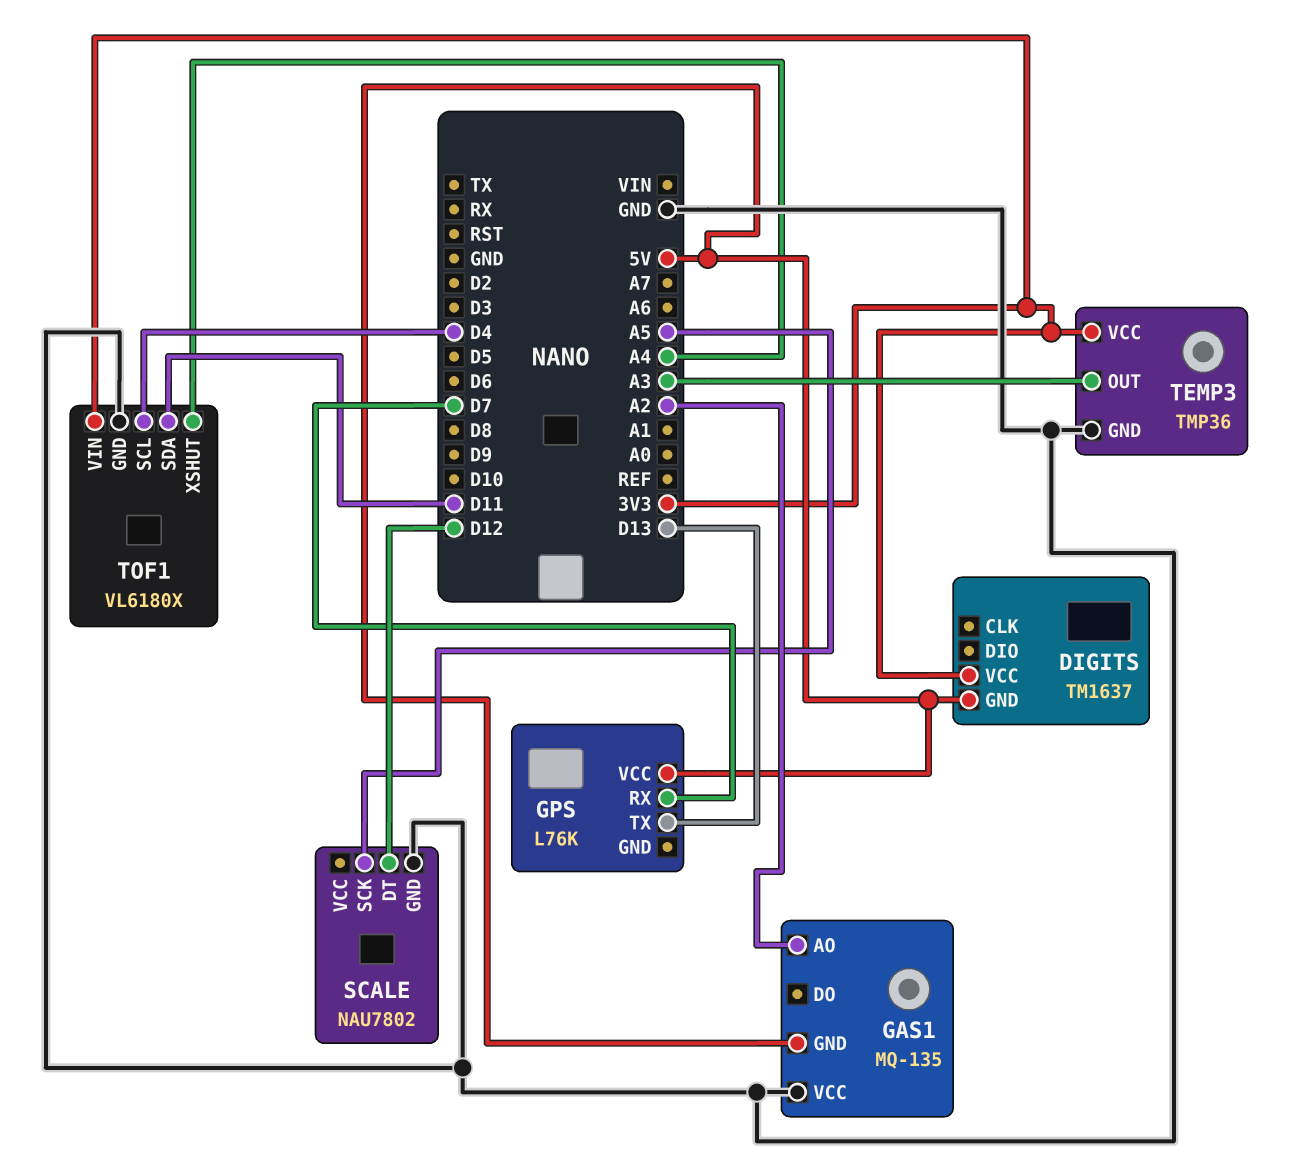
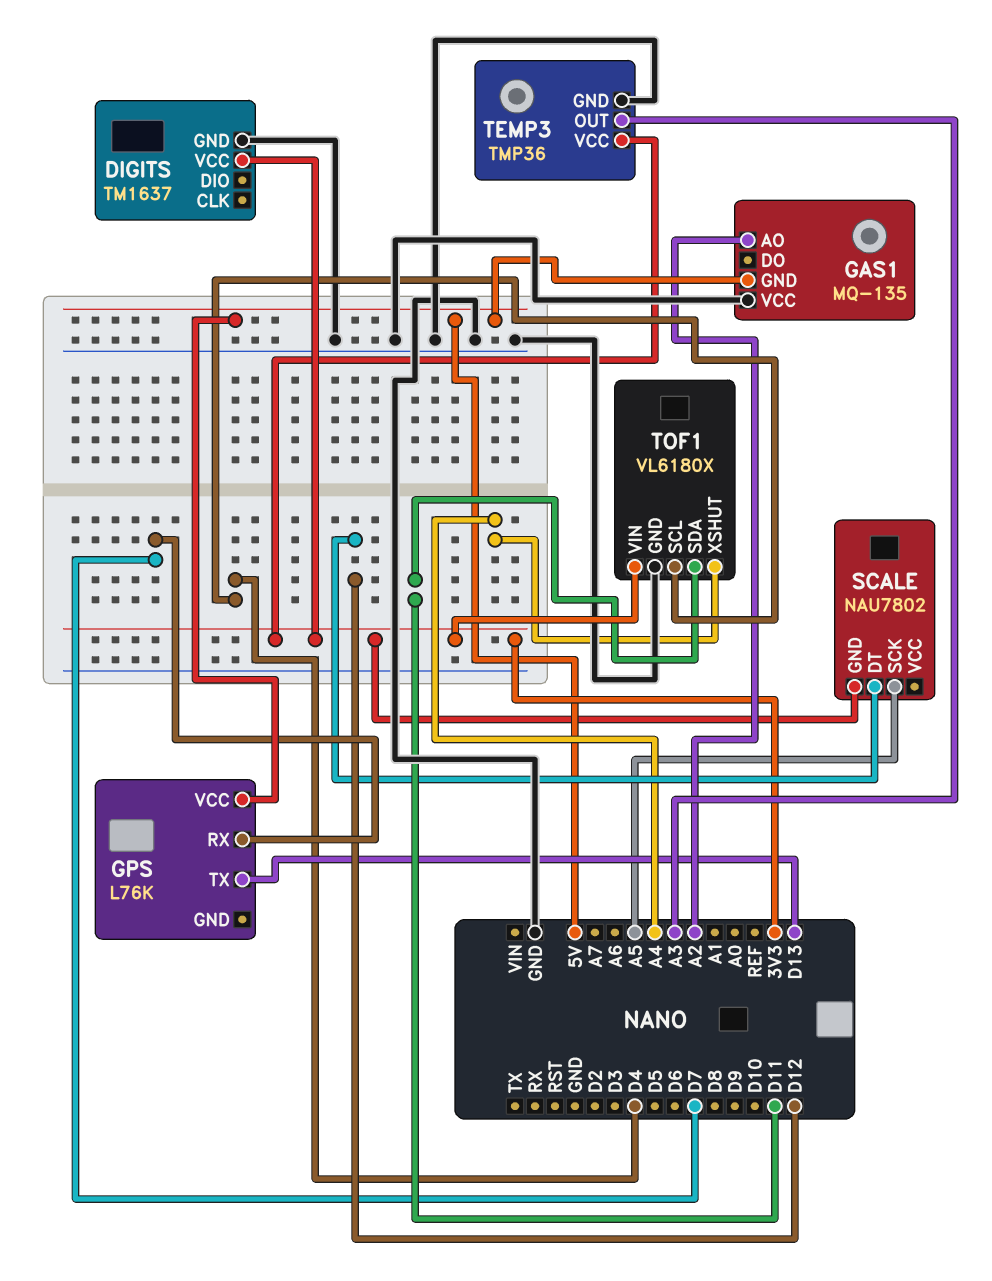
DIGITS pin GND: 5V -> GND
SCALE pin GND: GND -> 3V3

